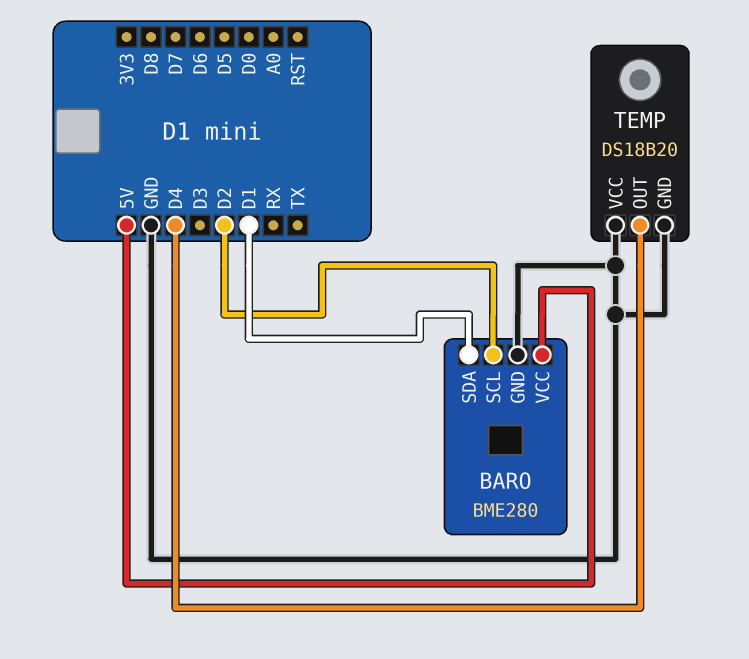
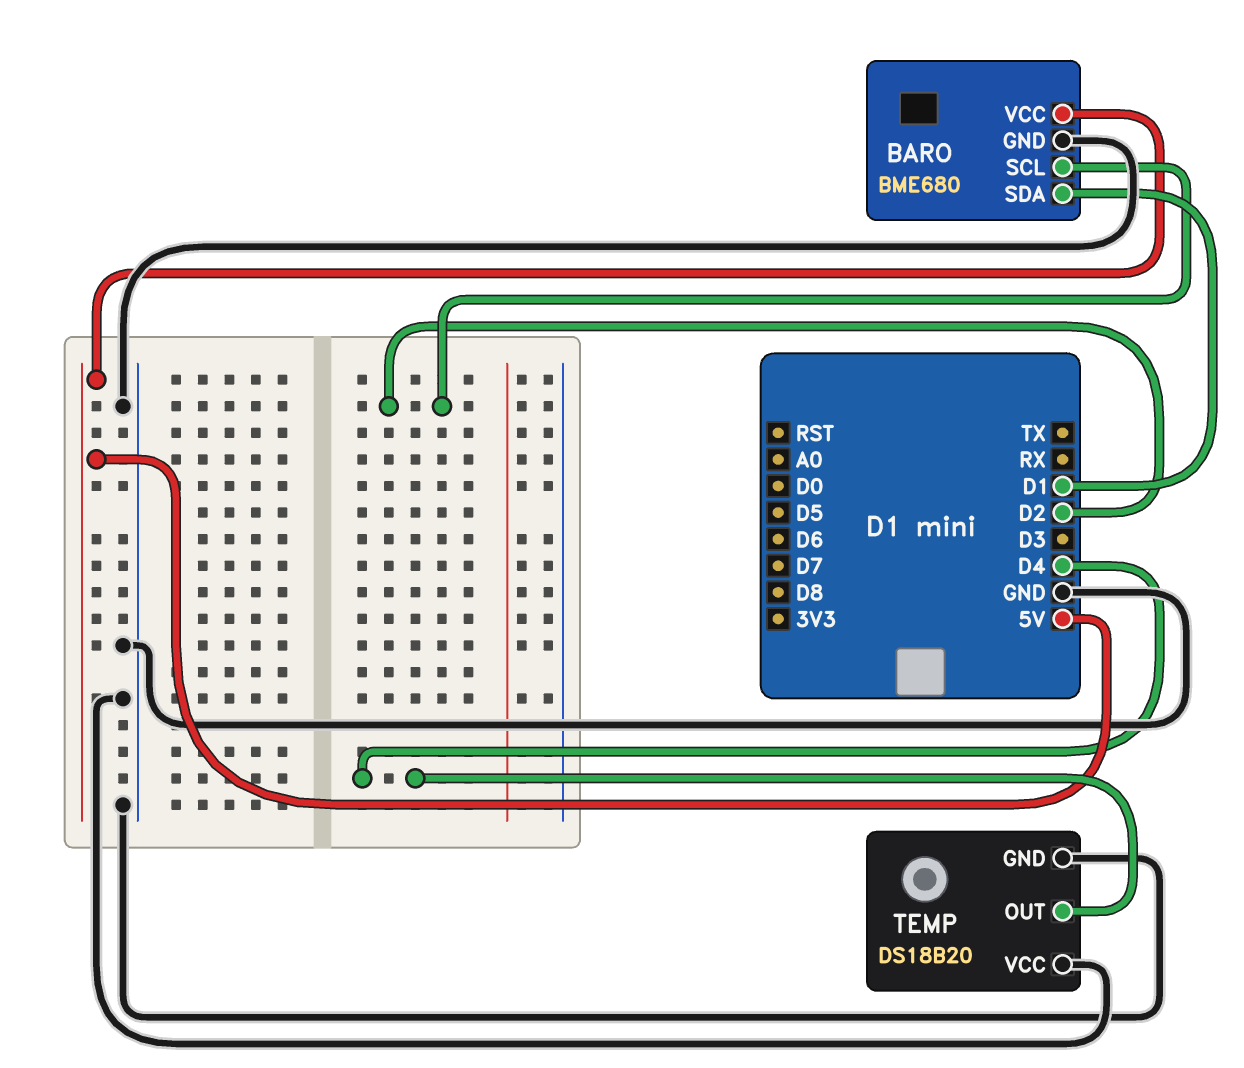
BARO: BME280 -> BME680

